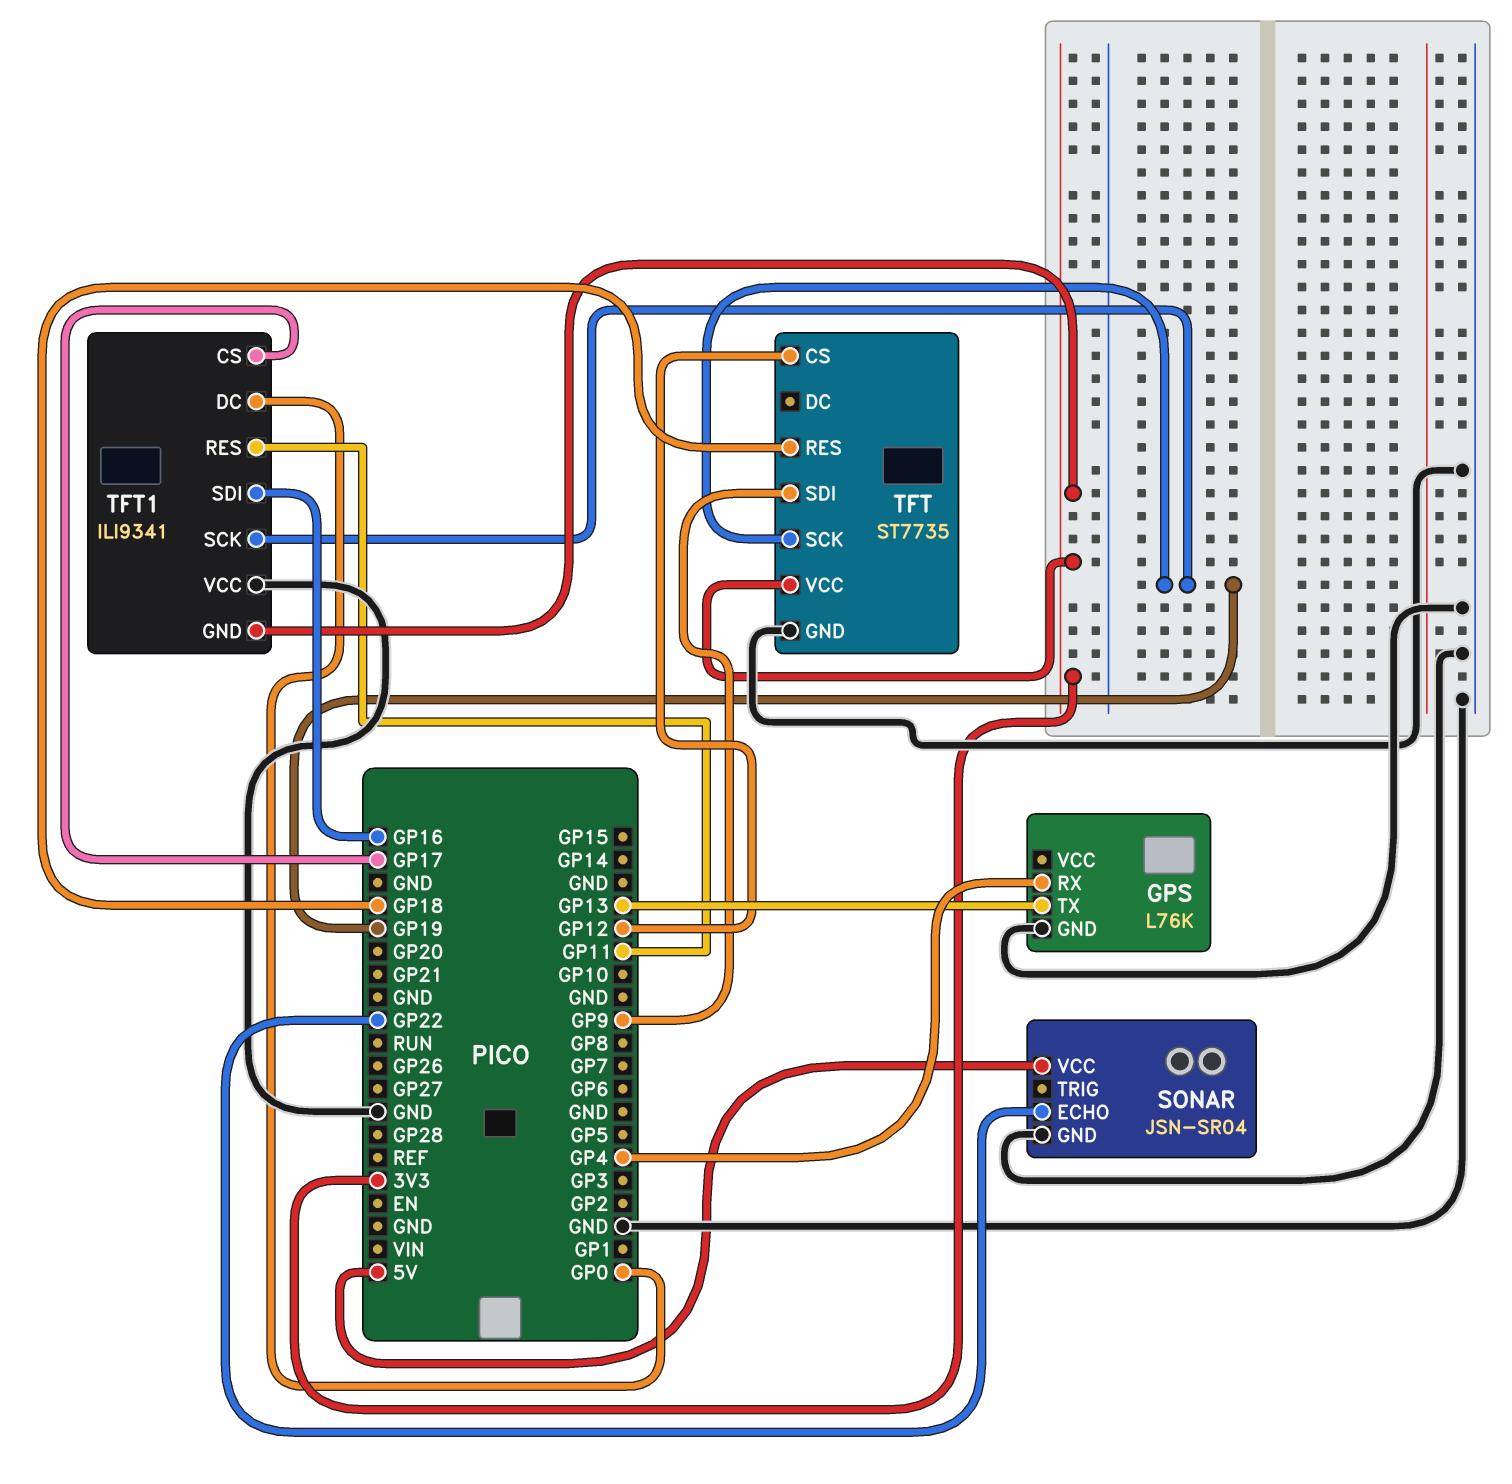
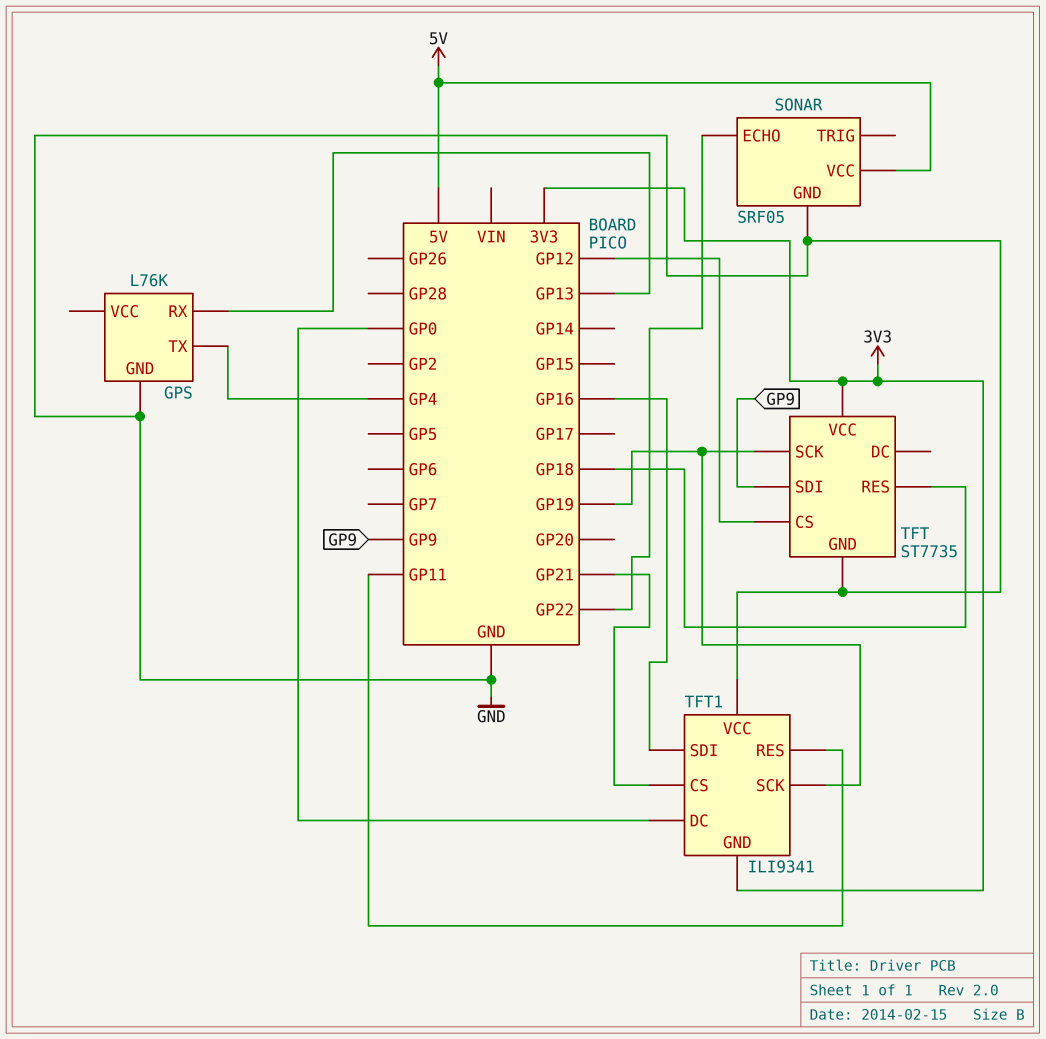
GPS pin RX: GP4 -> GP13
GPS pin TX: GP13 -> GP4
SONAR: JSN-SR04 -> SRF05
TFT1 pin CS: GP17 -> GP21

